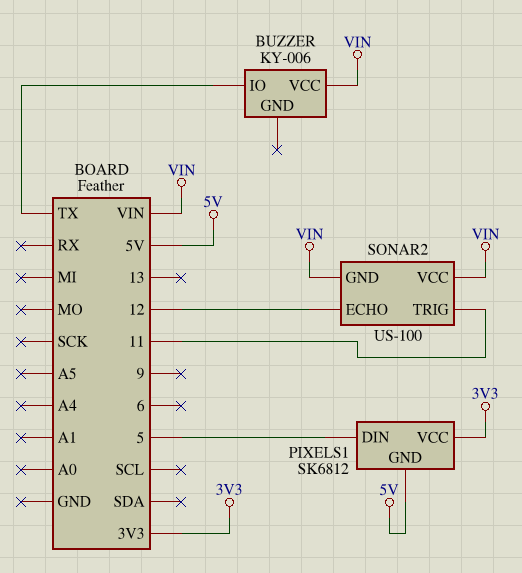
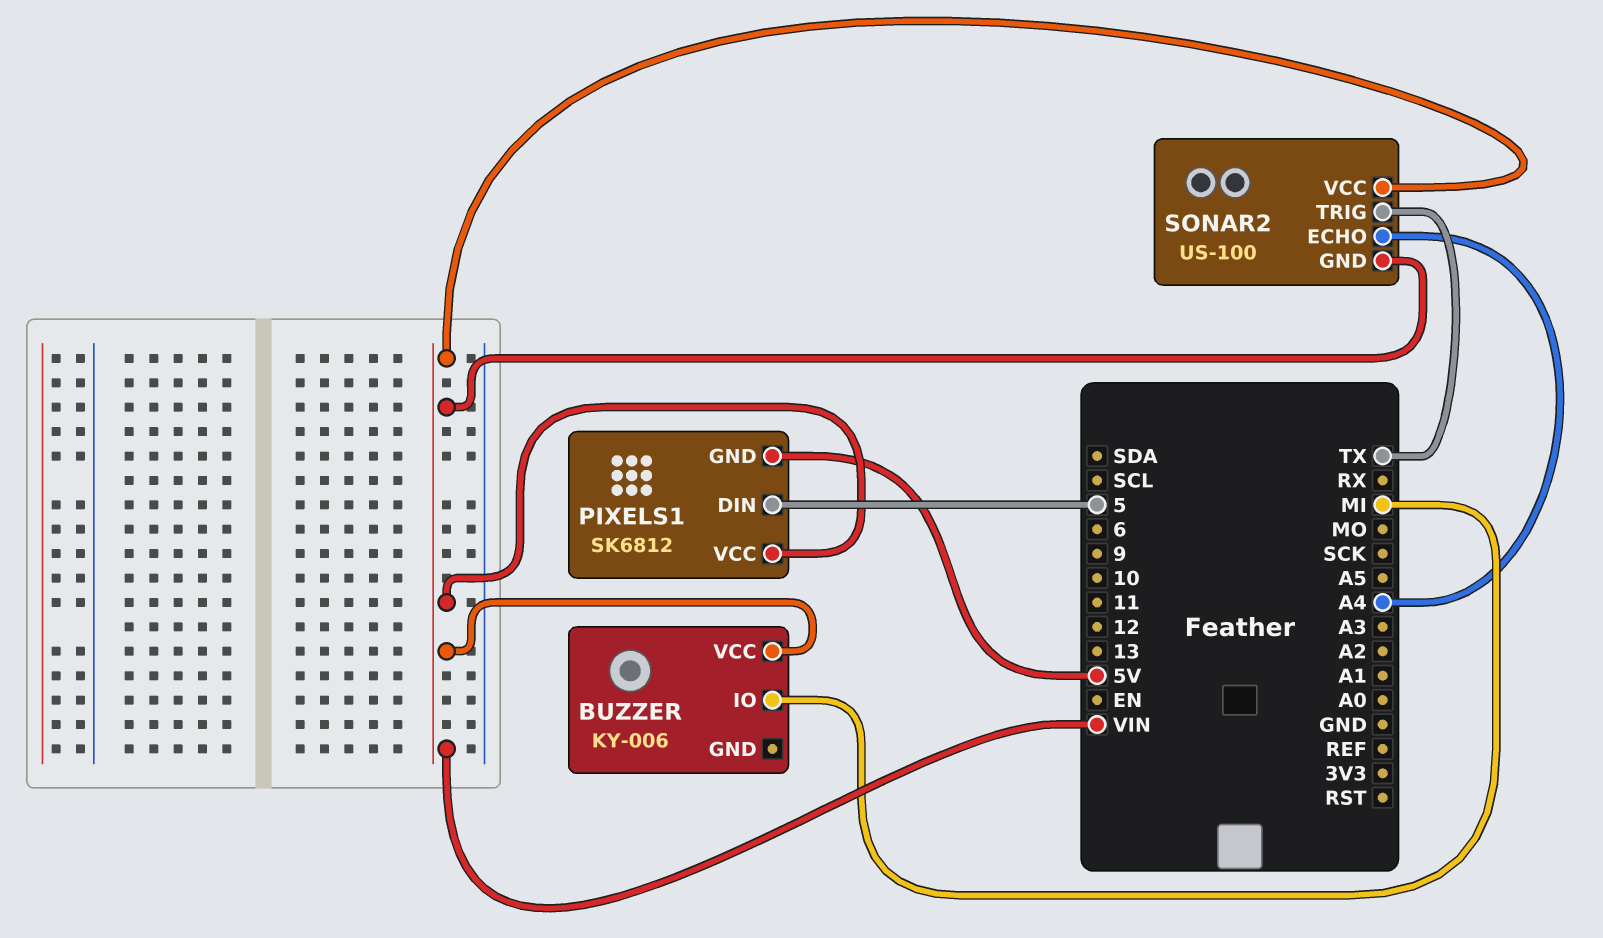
BUZZER pin IO: TX -> MI
PIXELS1 pin VCC: 3V3 -> VIN
SONAR2 pin ECHO: 12 -> A4
SONAR2 pin TRIG: 11 -> TX

